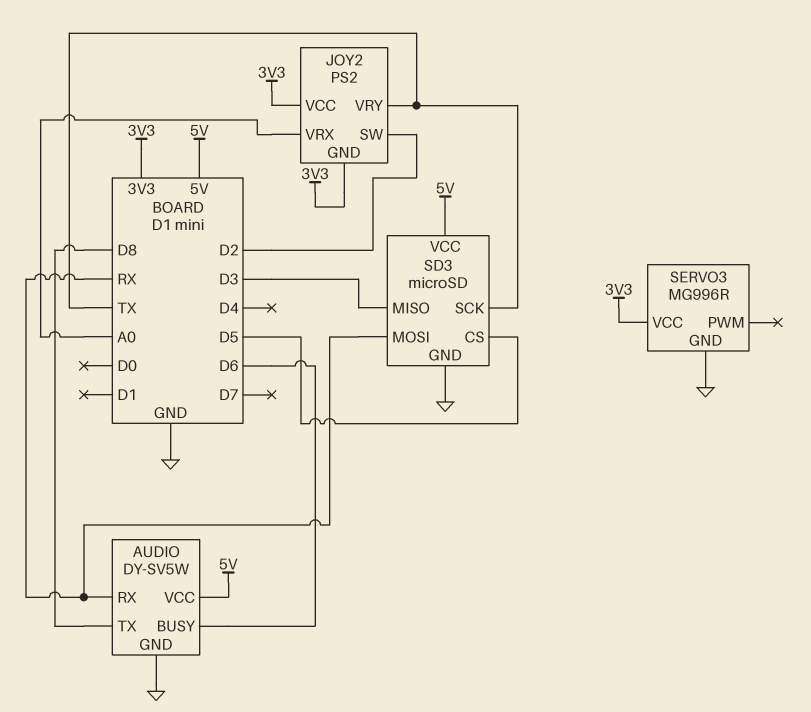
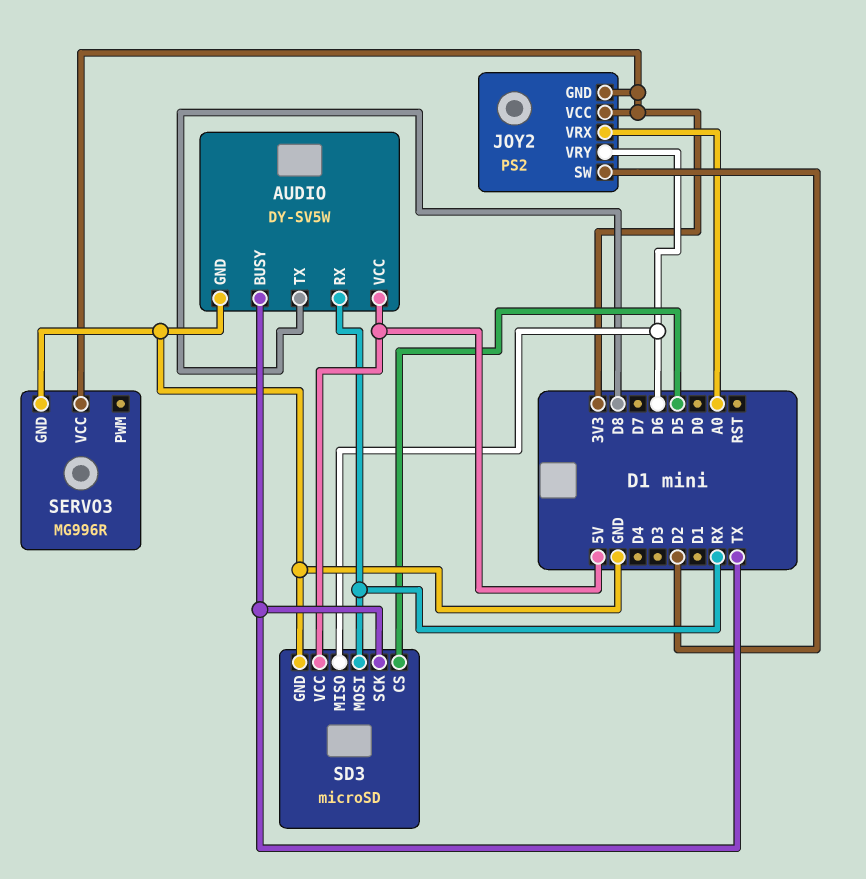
AUDIO pin BUSY: D6 -> TX
JOY2 pin VRY: TX -> D6
SD3 pin MISO: D3 -> D6

